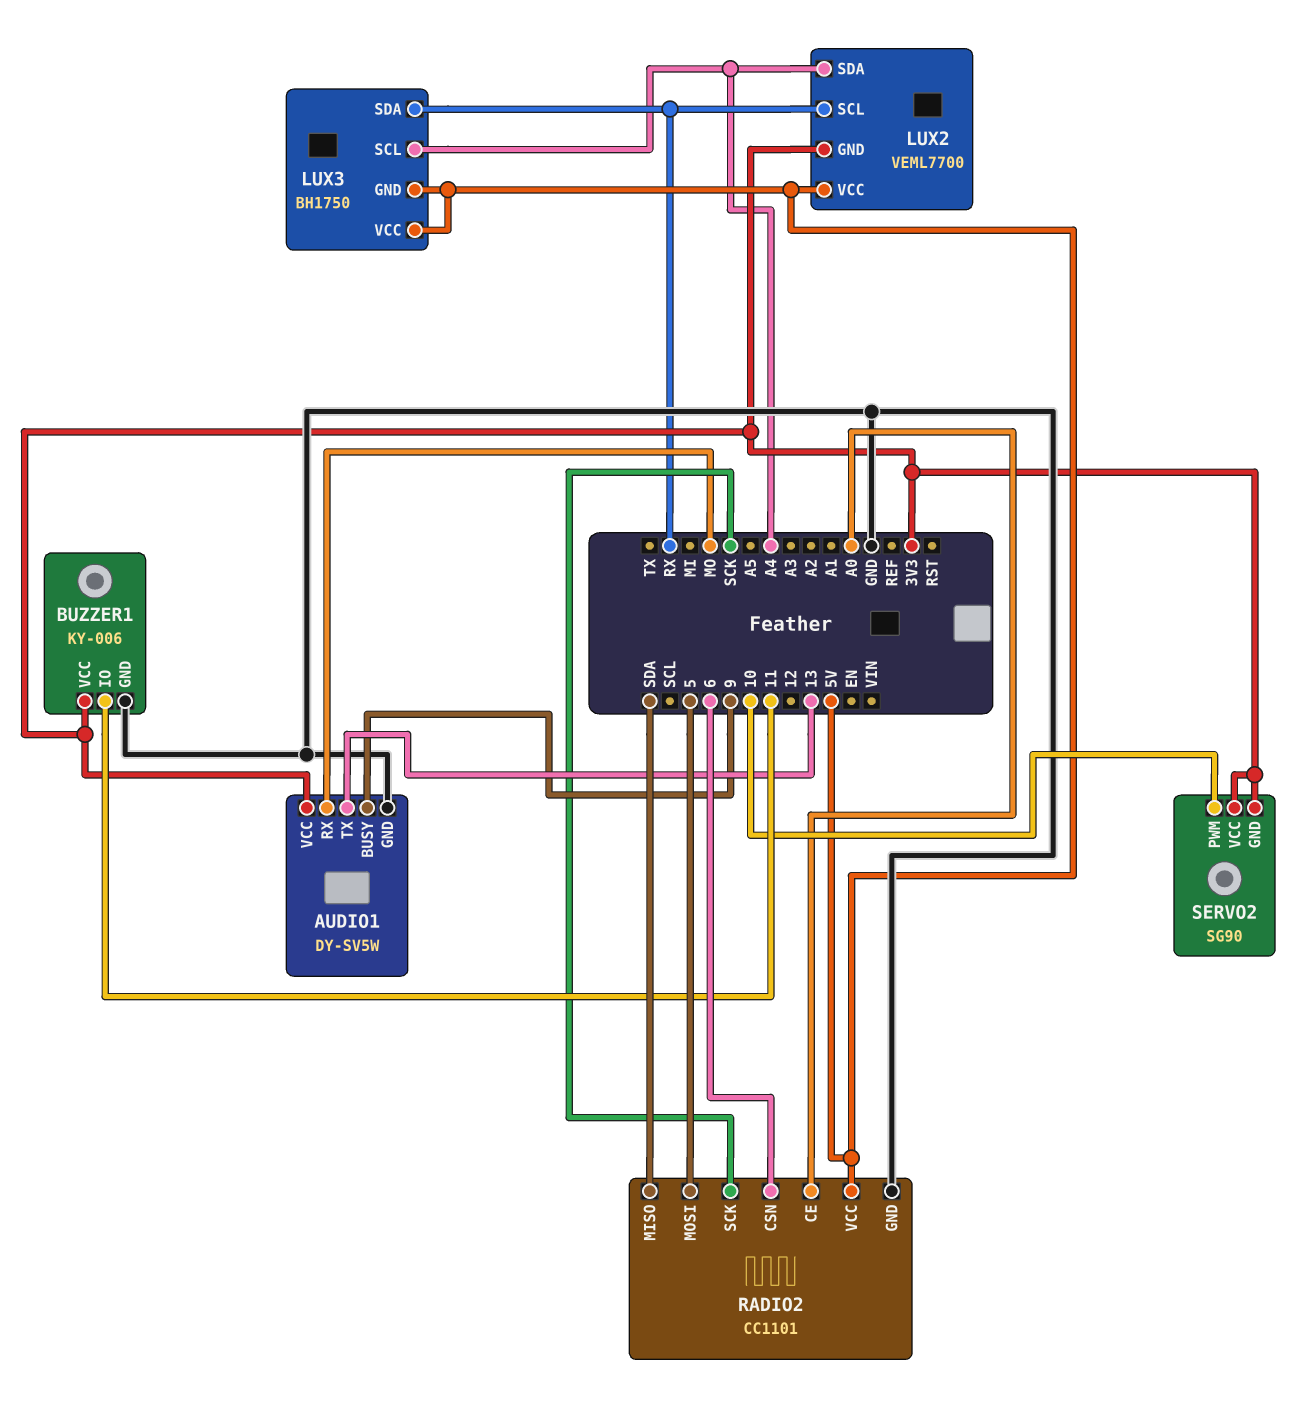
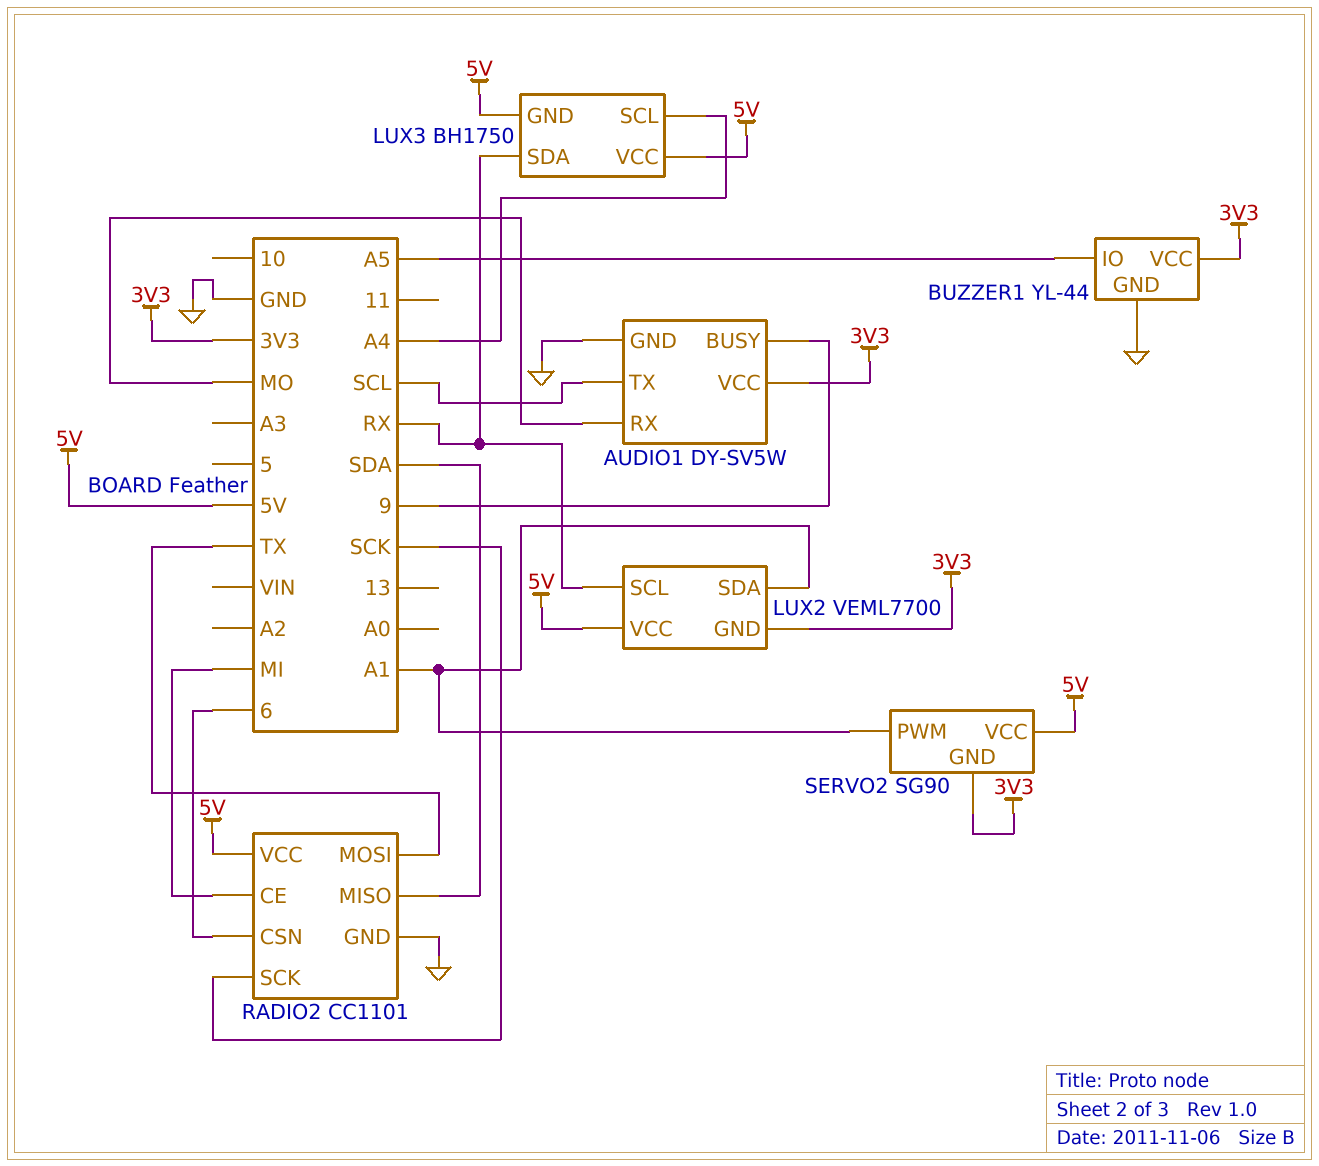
AUDIO1 pin TX: 13 -> SCL
BUZZER1: KY-006 -> YL-44
BUZZER1 pin IO: 11 -> A5
LUX2 pin SDA: A4 -> A1
RADIO2 pin CE: A0 -> MI
RADIO2 pin MOSI: 5 -> TX
SERVO2 pin PWM: 10 -> A1
SERVO2 pin VCC: 3V3 -> 5V

